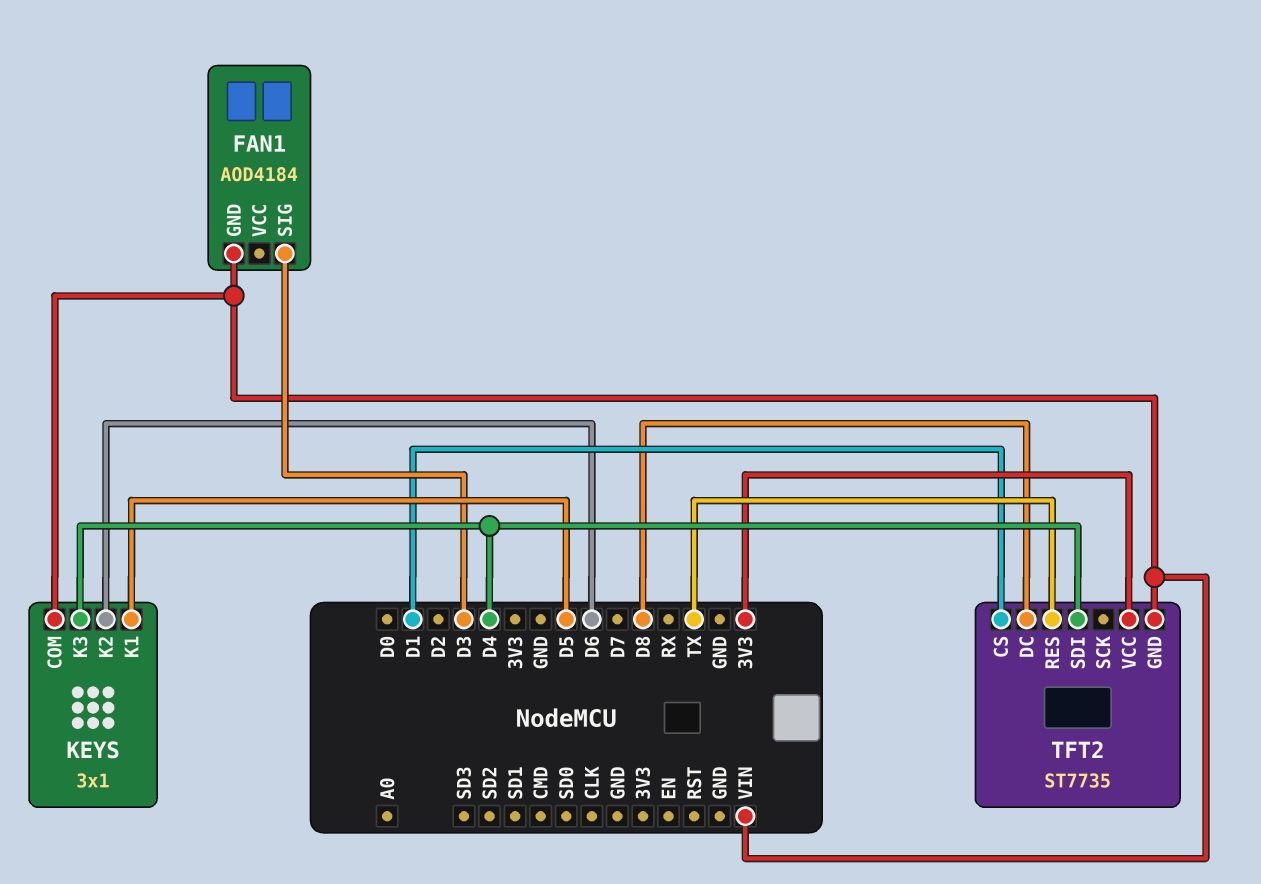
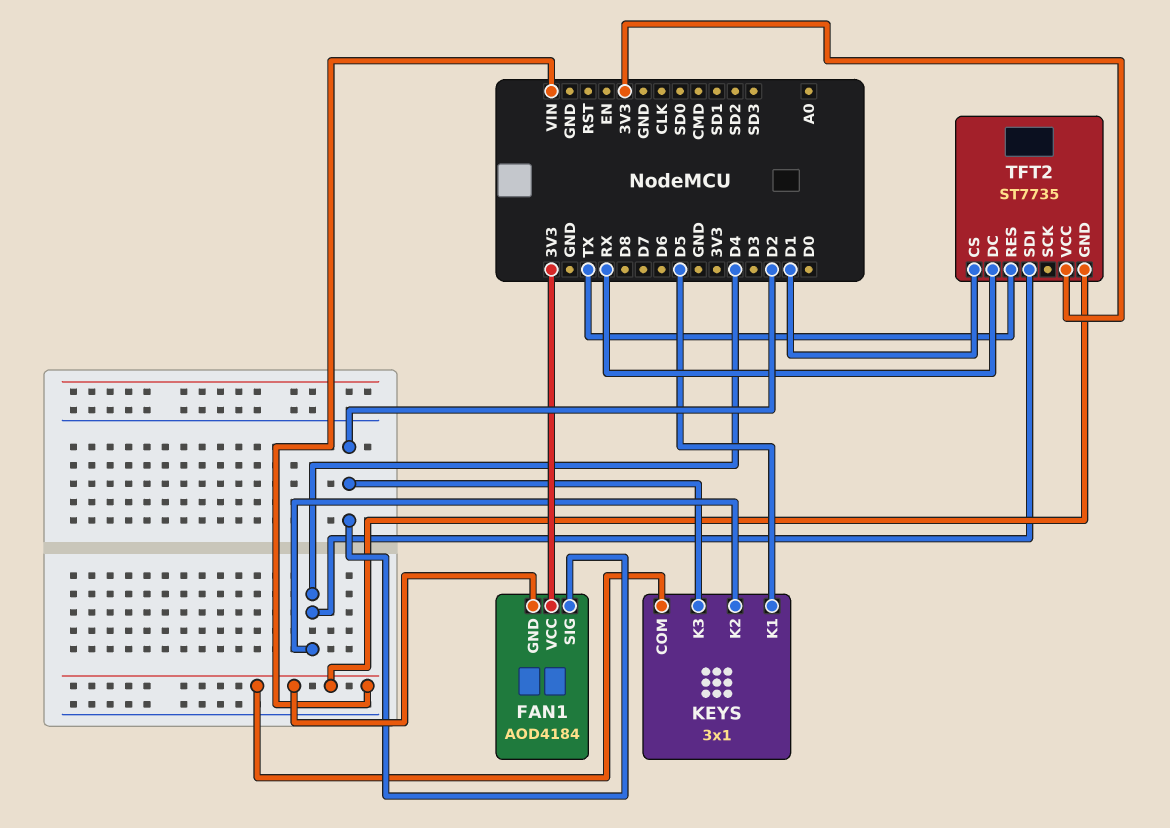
FAN1 pin SIG: D3 -> D2
FAN1 pin VCC: none -> 3V3
KEYS pin K2: D6 -> D4
KEYS pin K3: D4 -> D2
TFT2 pin DC: D8 -> RX

